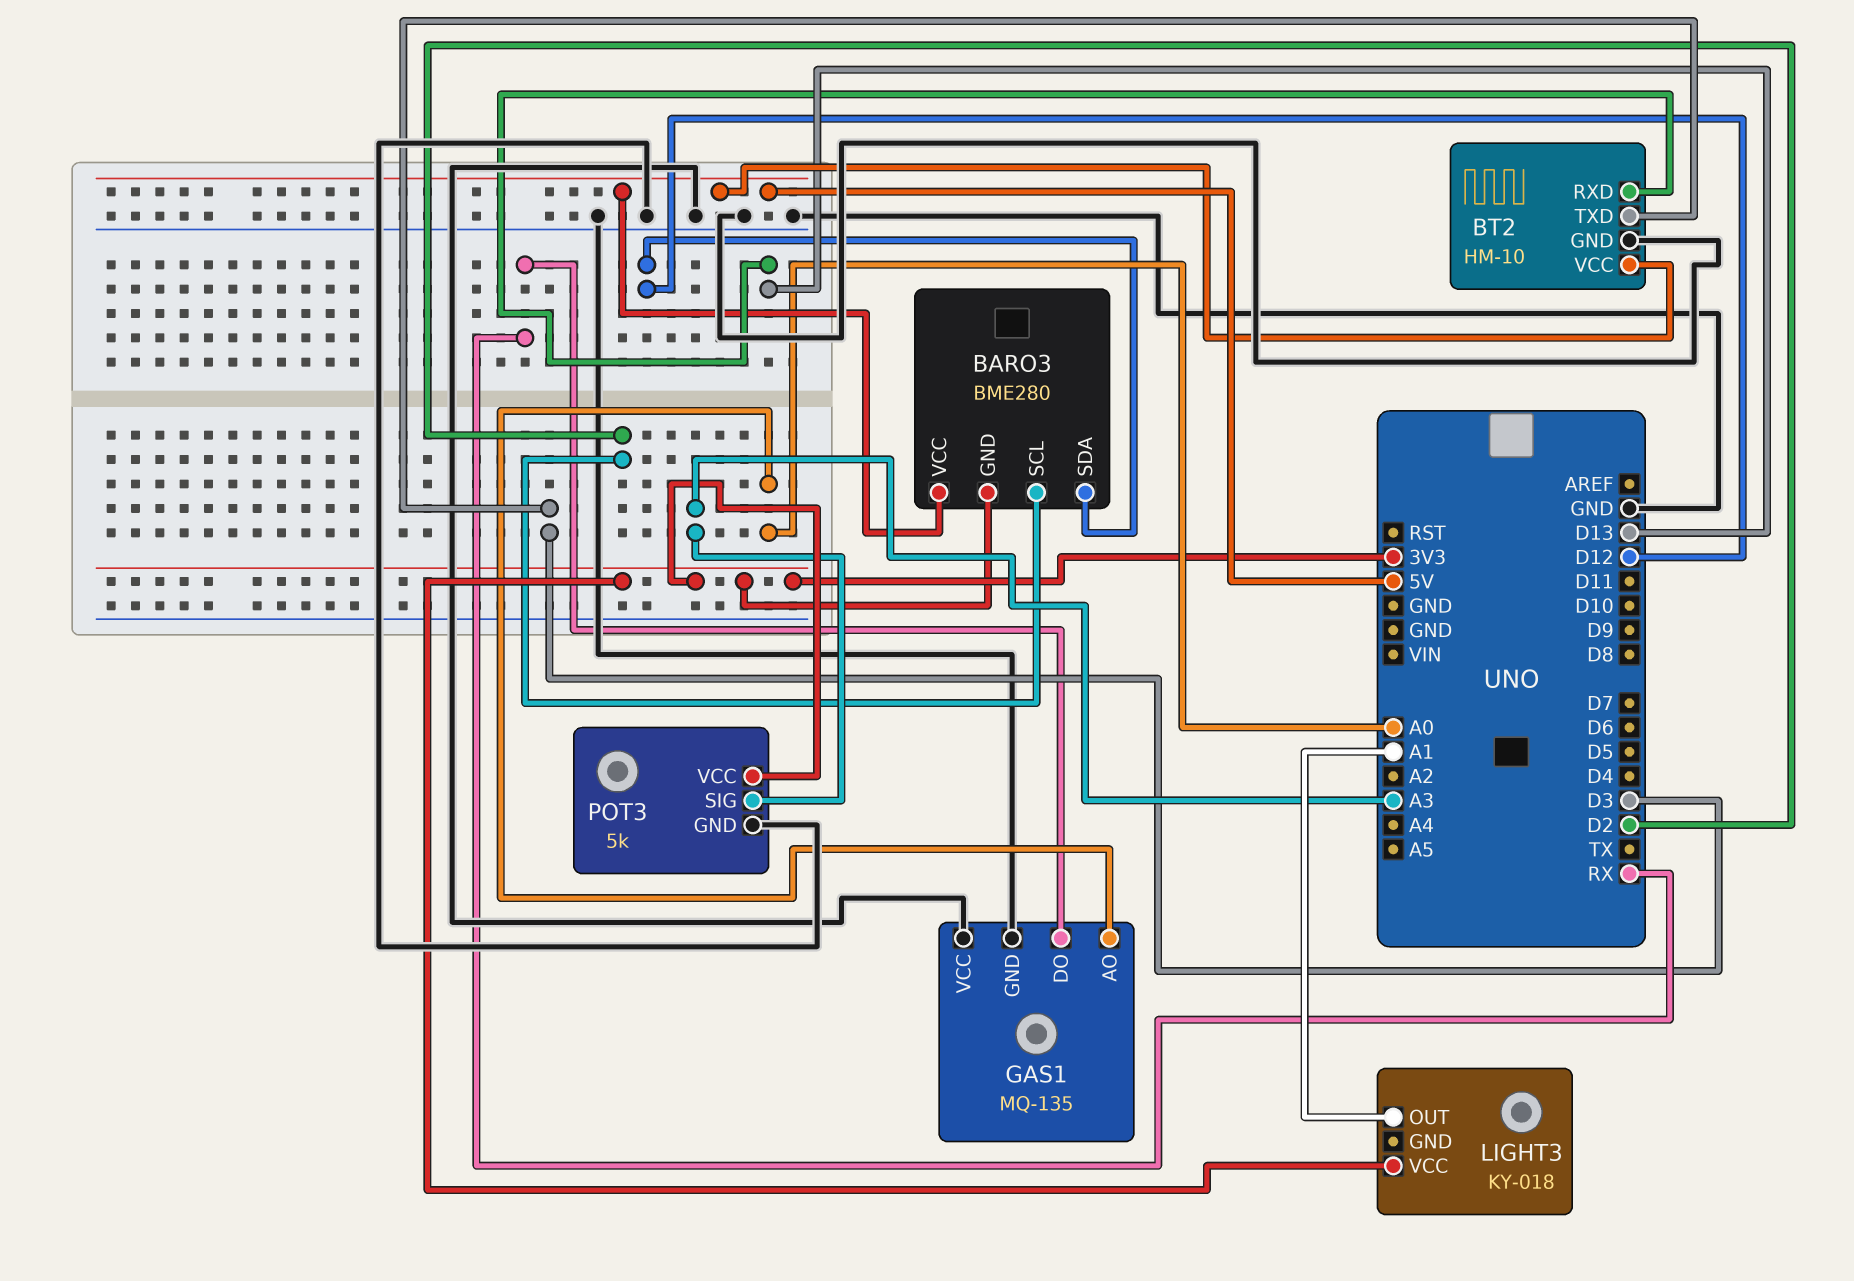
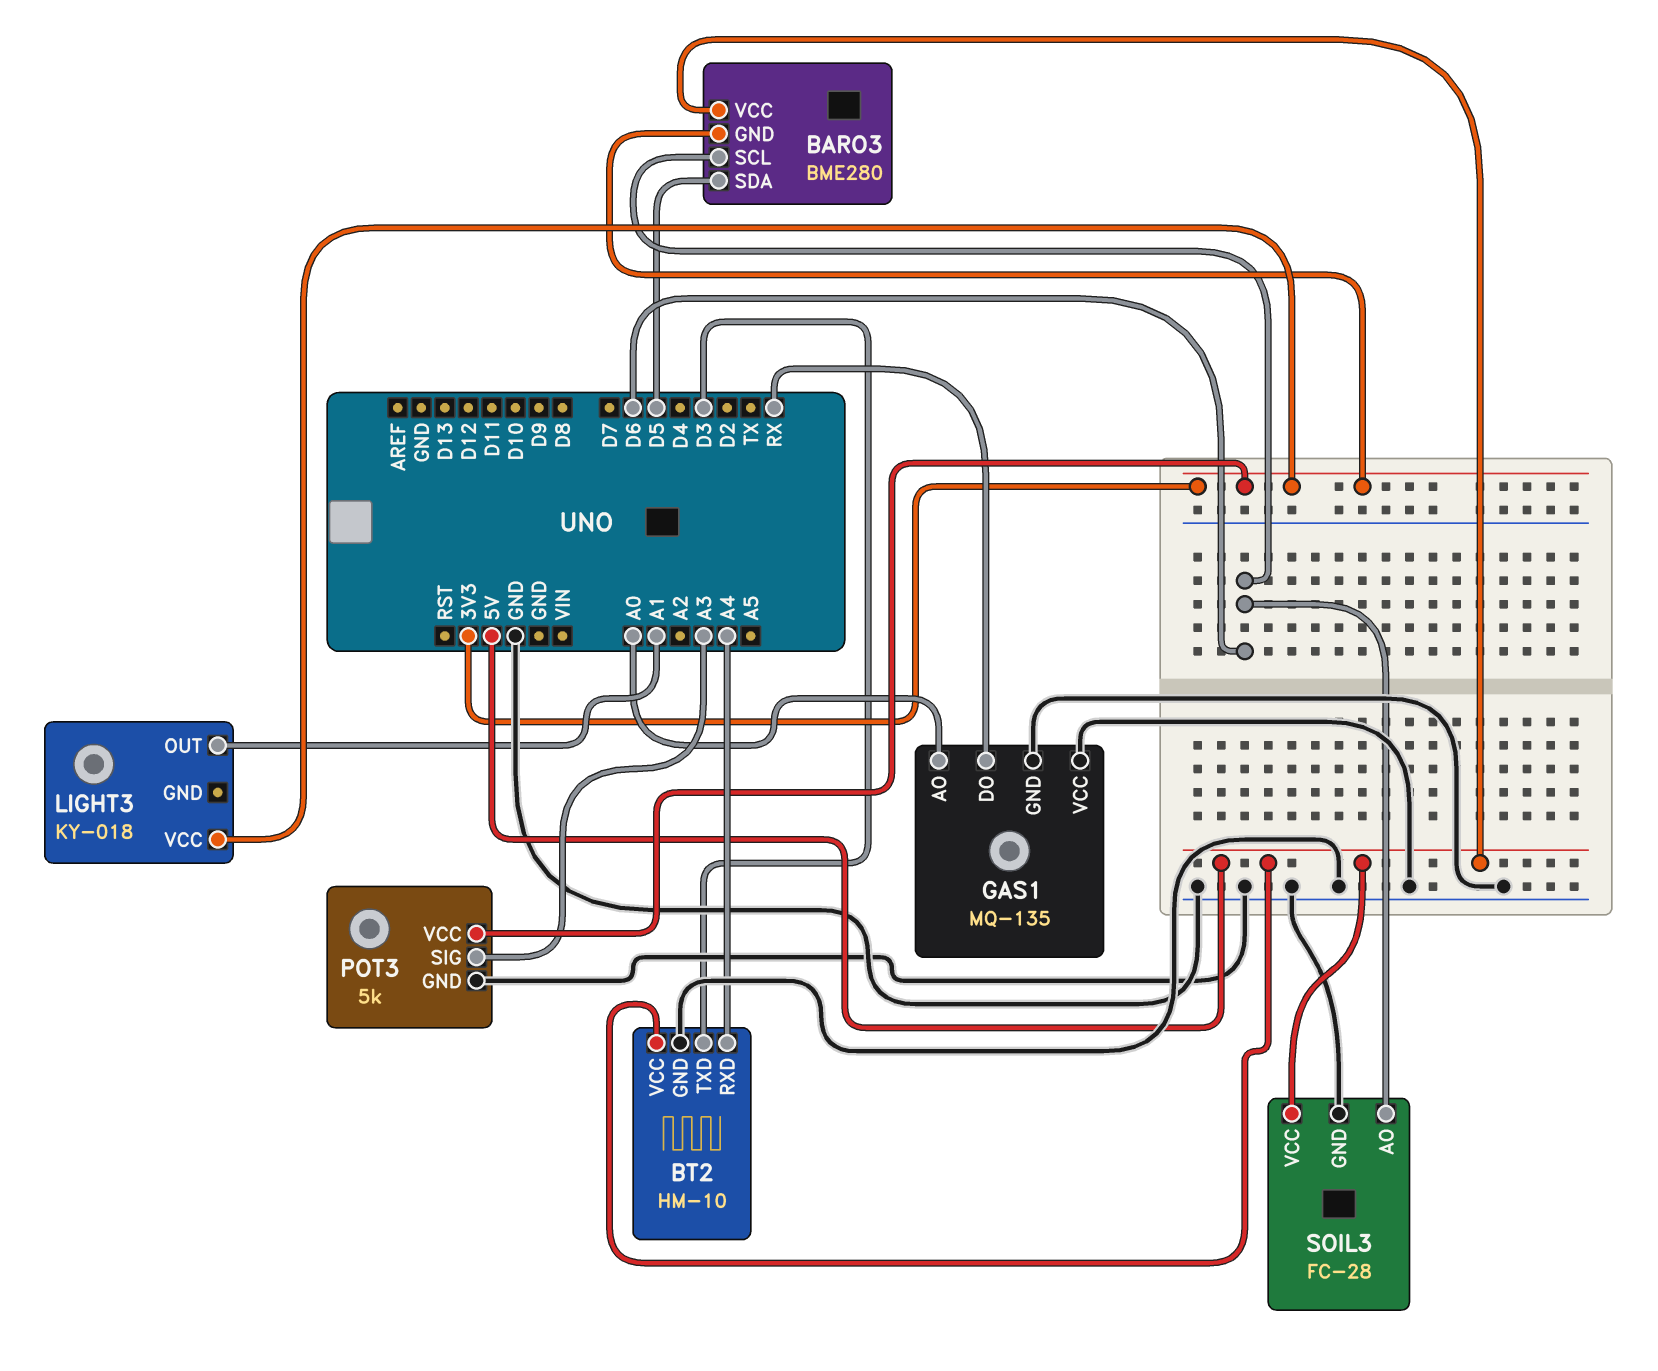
BARO3 pin SCL: D2 -> D6
BARO3 pin SDA: D12 -> D5
BT2 pin RXD: D13 -> A4
SOIL3: none -> FC-28
SOIL3 pin AO: none -> D6
SOIL3 pin GND: none -> GND
SOIL3 pin VCC: none -> 5V

